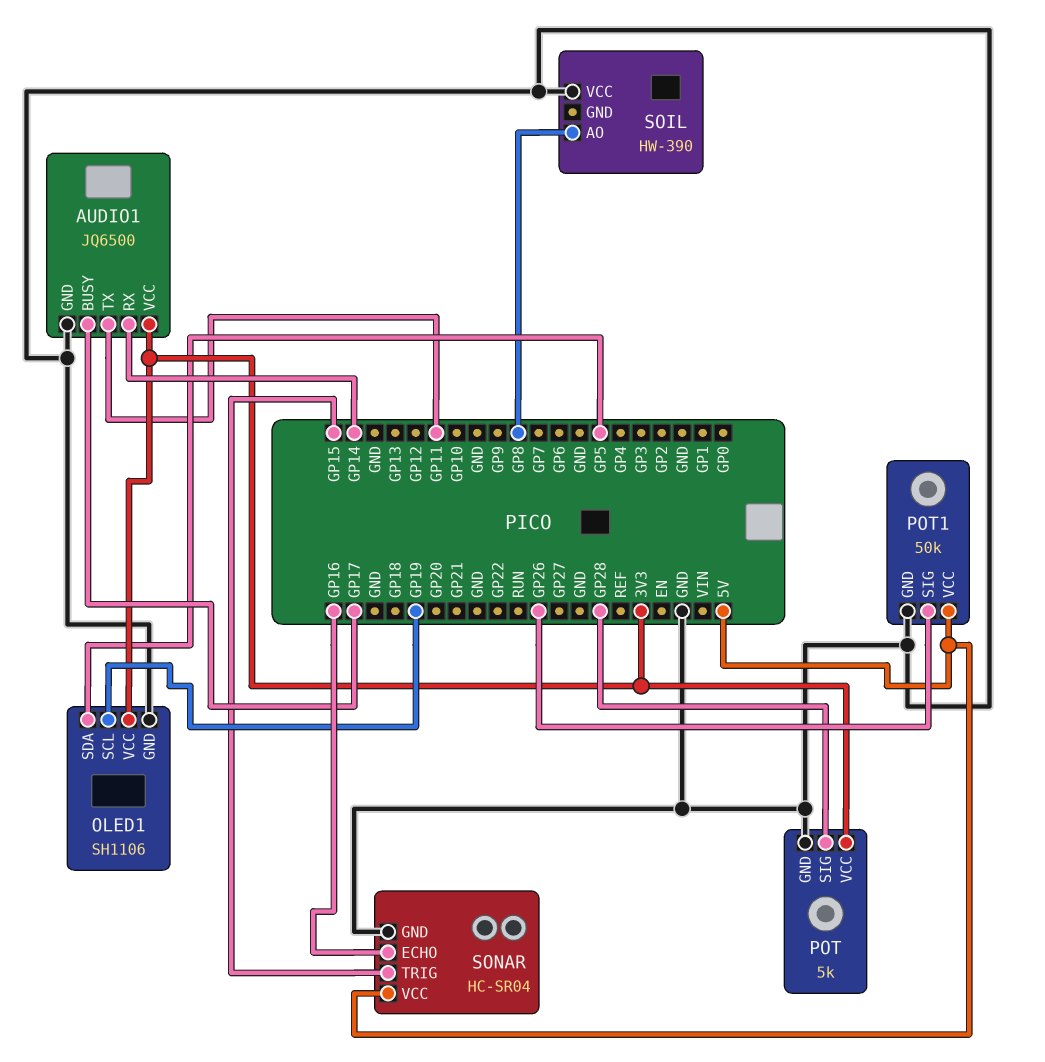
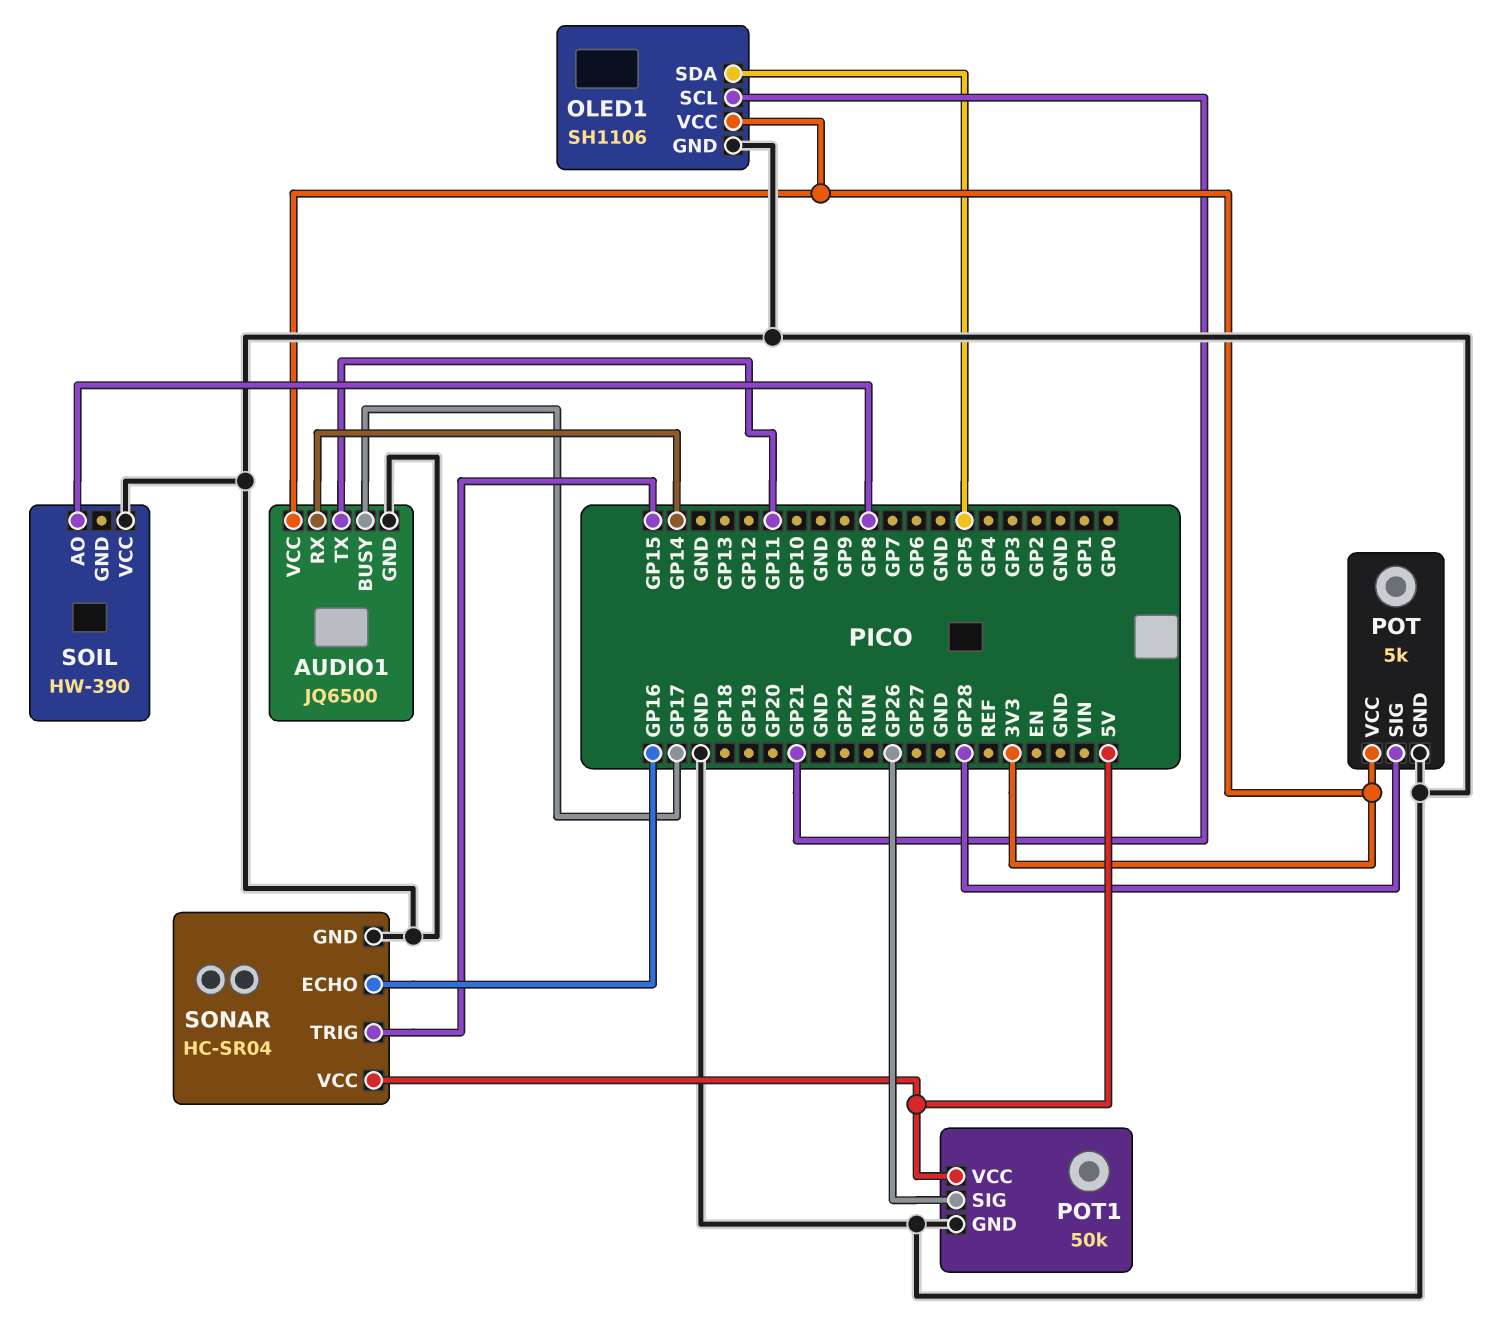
OLED1 pin SCL: GP19 -> GP21

